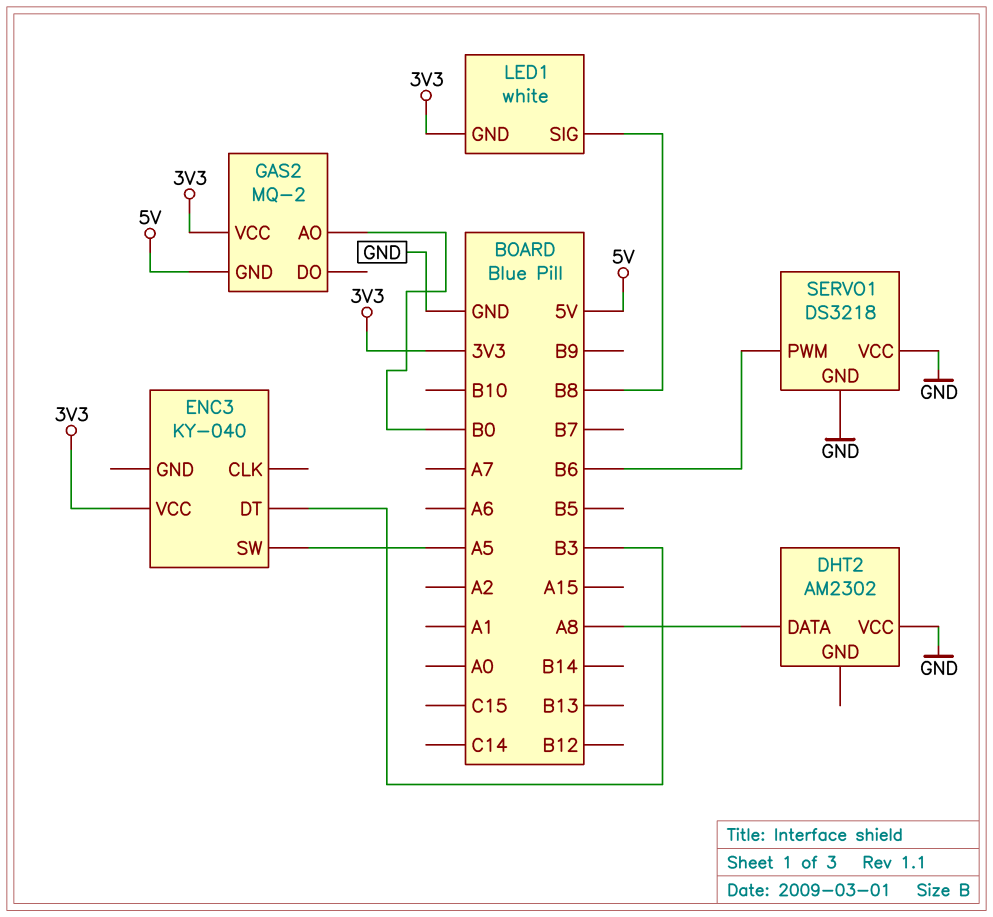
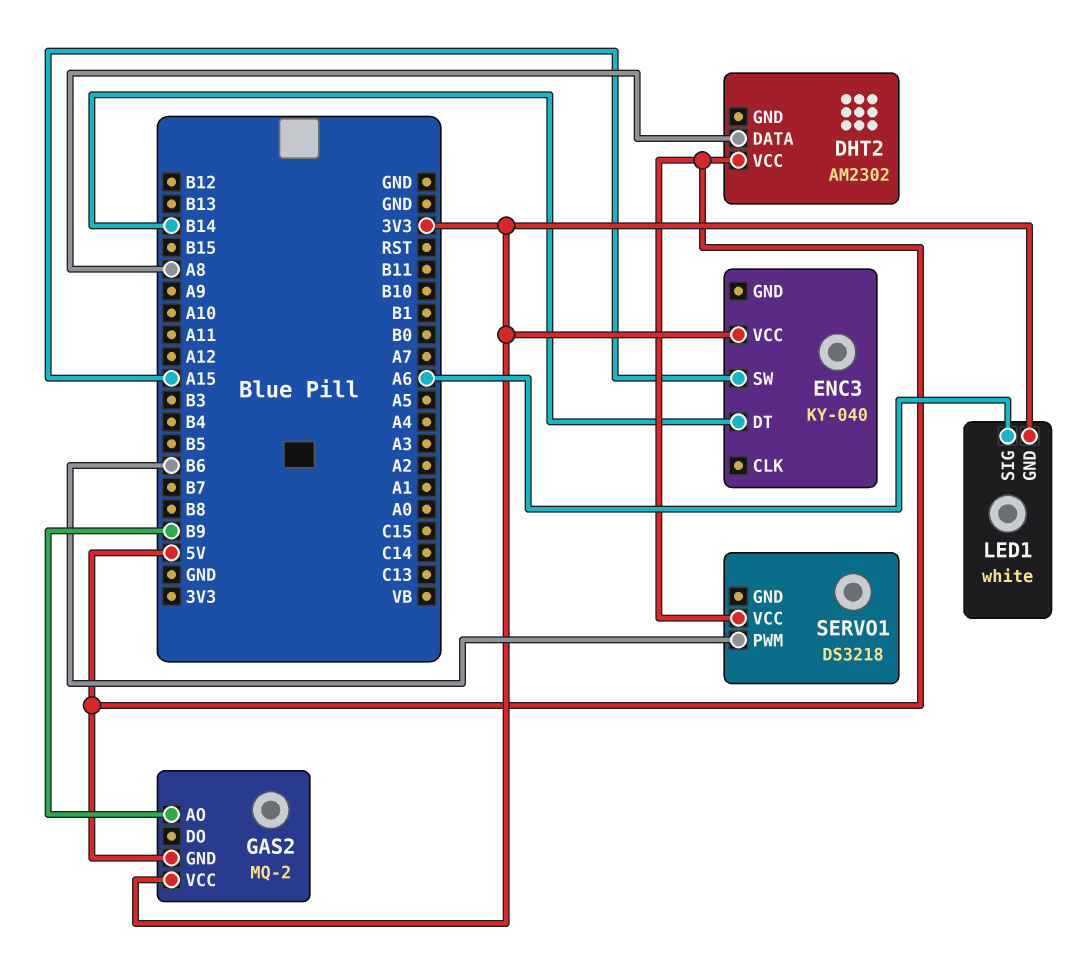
DHT2 pin VCC: GND -> 5V
ENC3 pin DT: B3 -> B14
ENC3 pin SW: A5 -> A15
GAS2 pin AO: B0 -> B9
LED1 pin SIG: B8 -> A6
SERVO1 pin GND: GND -> none
SERVO1 pin VCC: GND -> 5V

